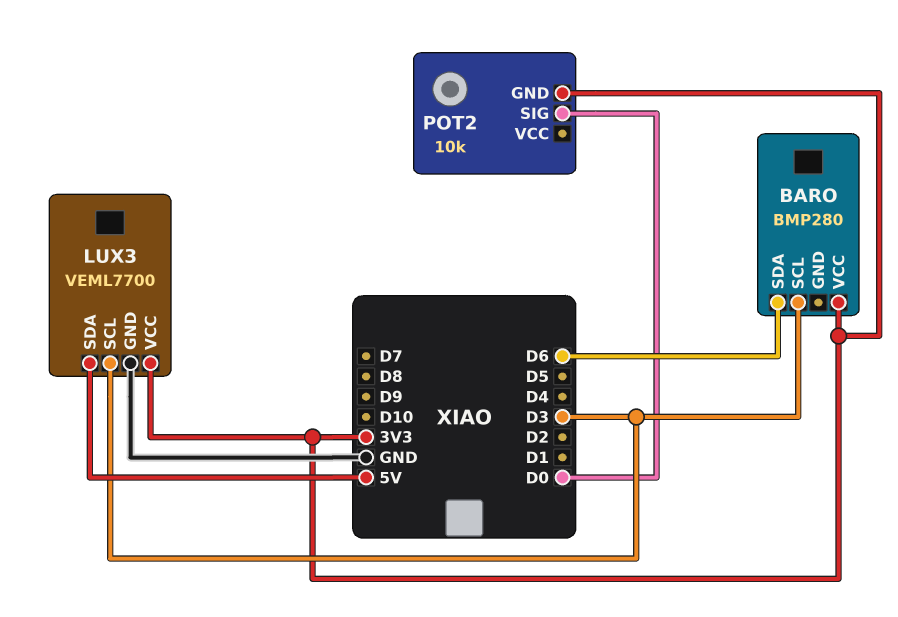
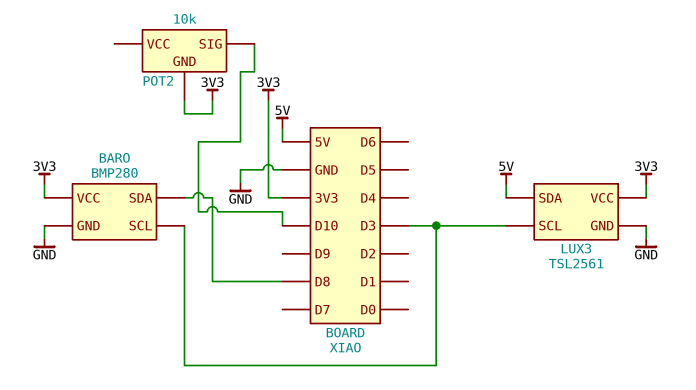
BARO pin GND: none -> GND
BARO pin SDA: D6 -> D8
LUX3: VEML7700 -> TSL2561
POT2 pin SIG: D0 -> D10

